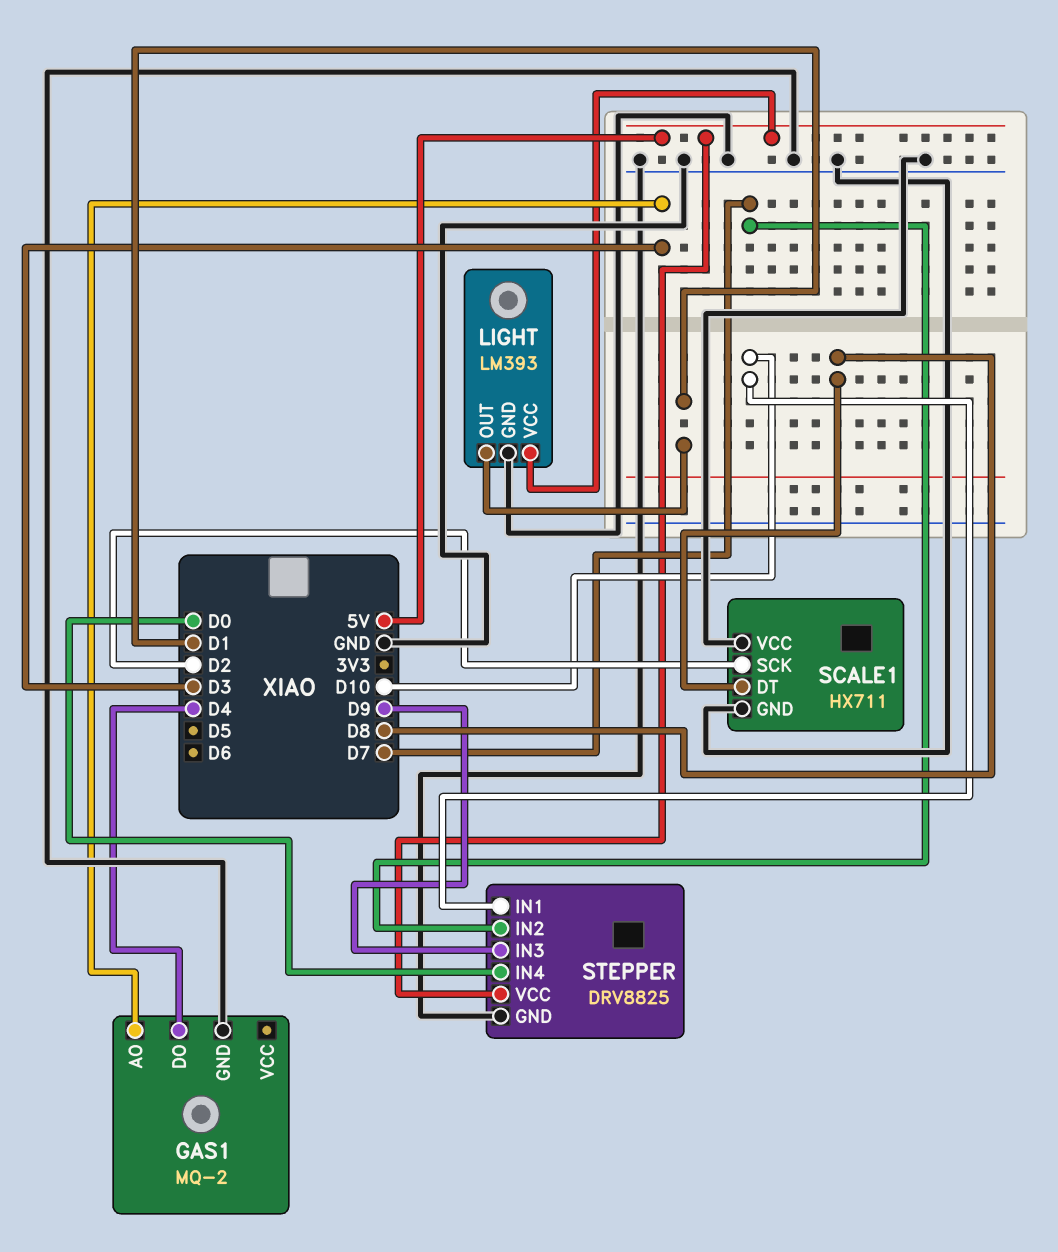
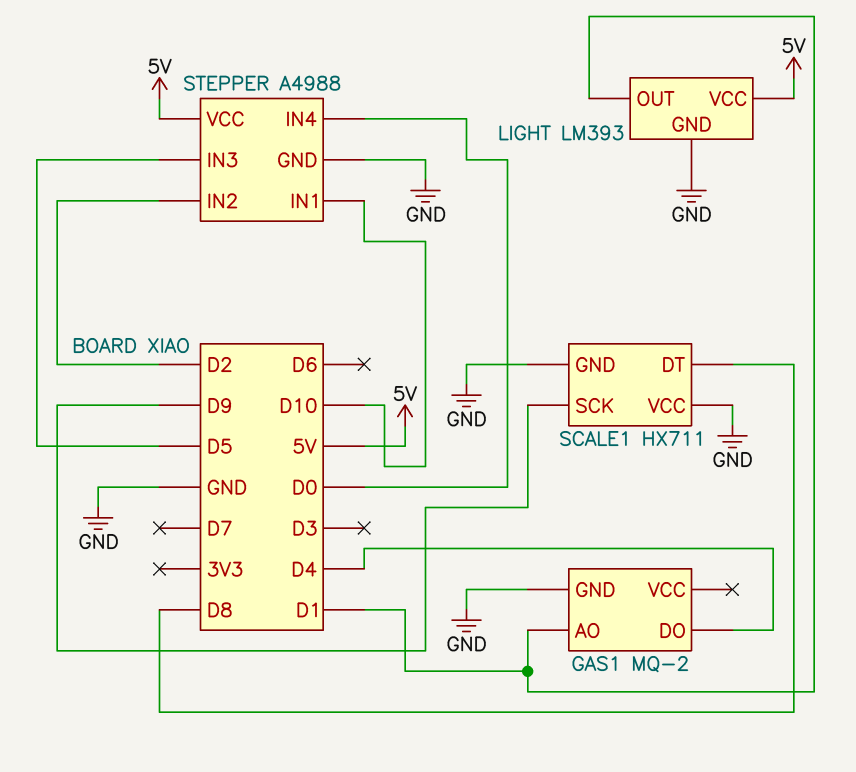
GAS1 pin AO: D3 -> D1
SCALE1 pin SCK: D2 -> D9
STEPPER: DRV8825 -> A4988
STEPPER pin IN2: D7 -> D2
STEPPER pin IN3: D9 -> D5

